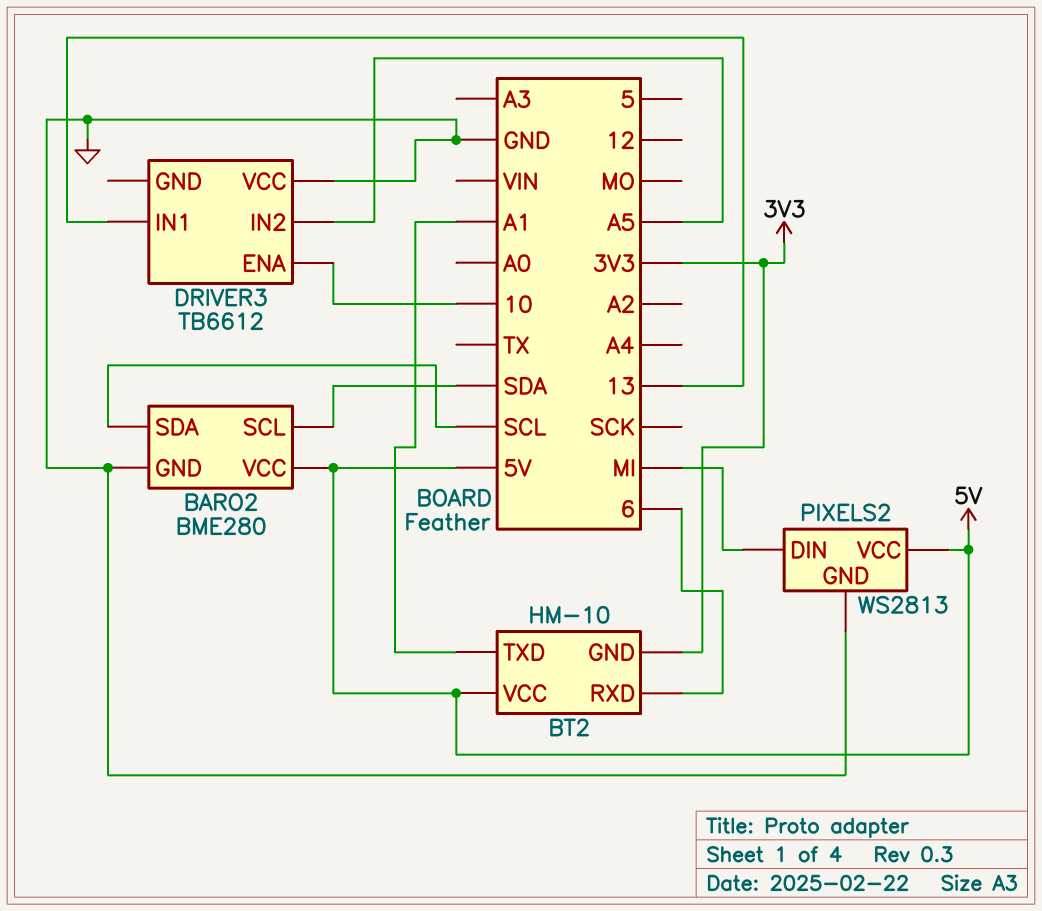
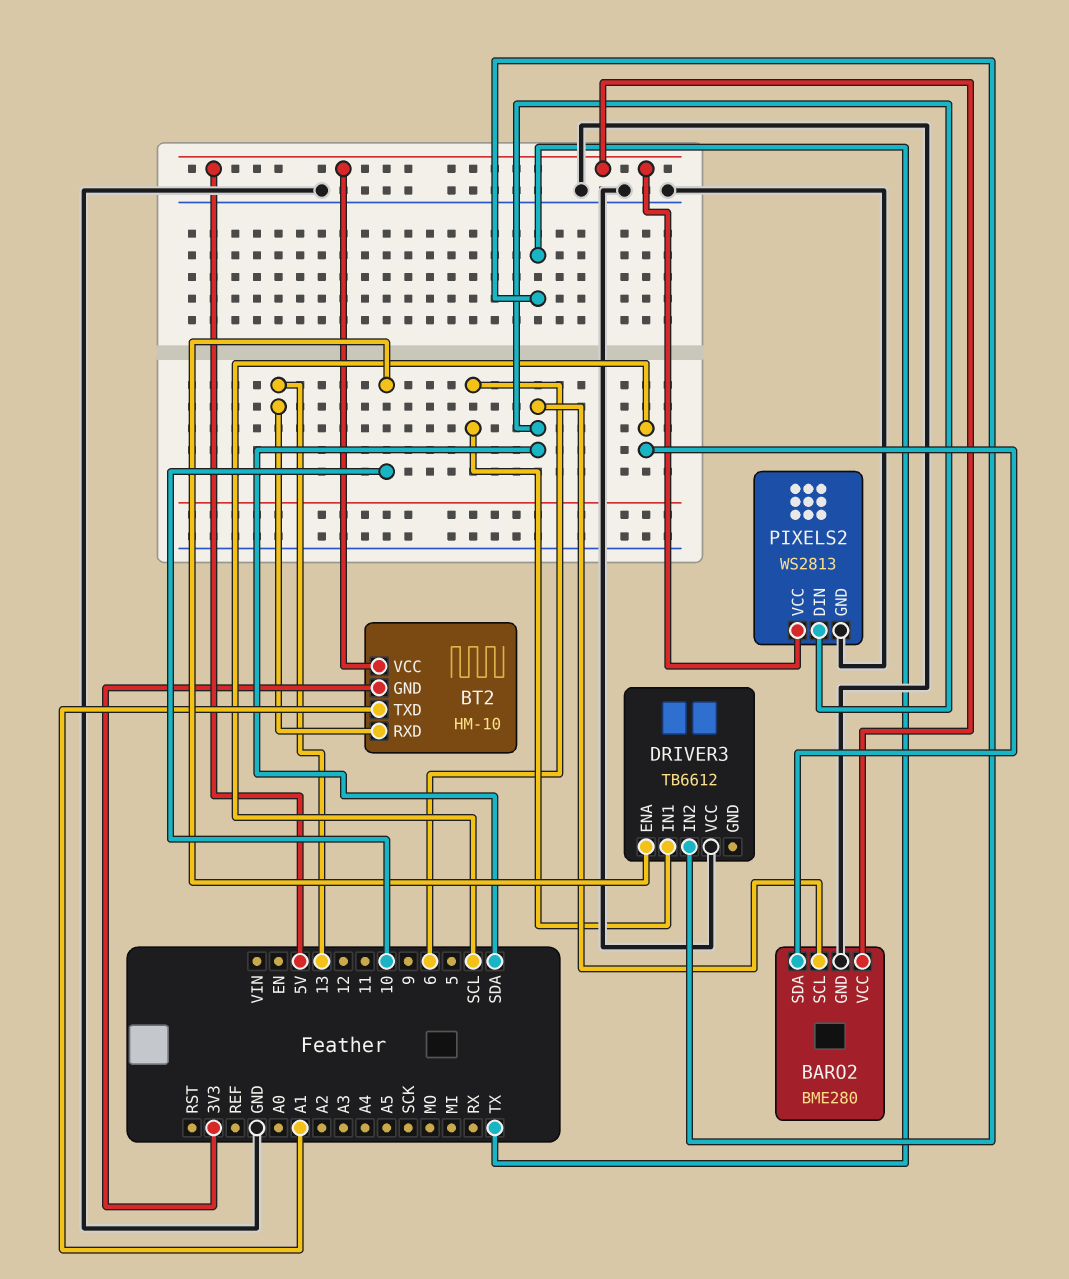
BT2 pin RXD: 6 -> 13
DRIVER3 pin IN1: 13 -> 6
DRIVER3 pin IN2: A5 -> TX
PIXELS2 pin DIN: MI -> SDA

